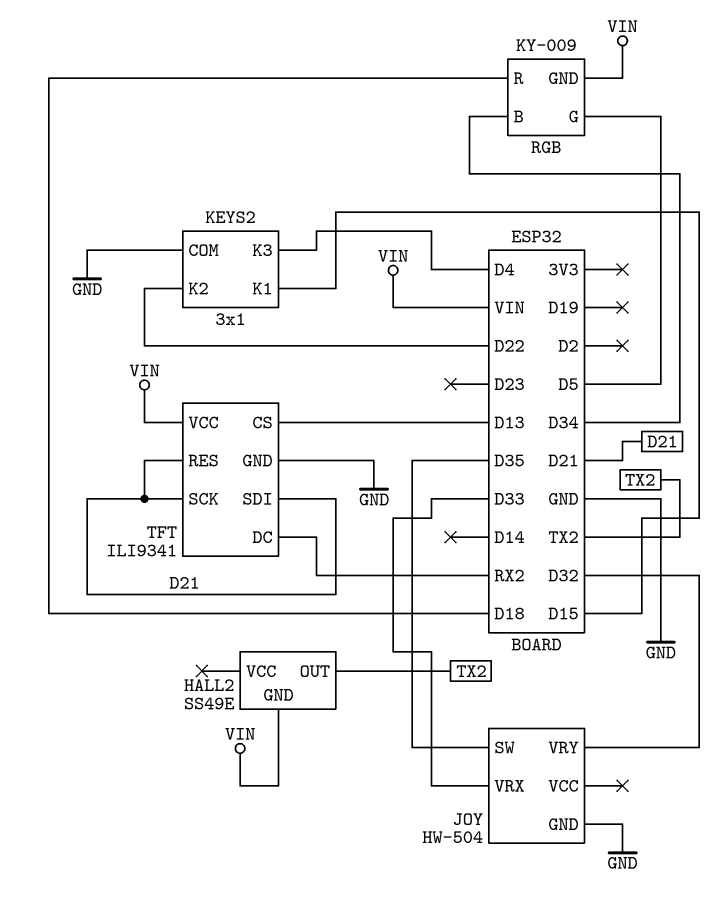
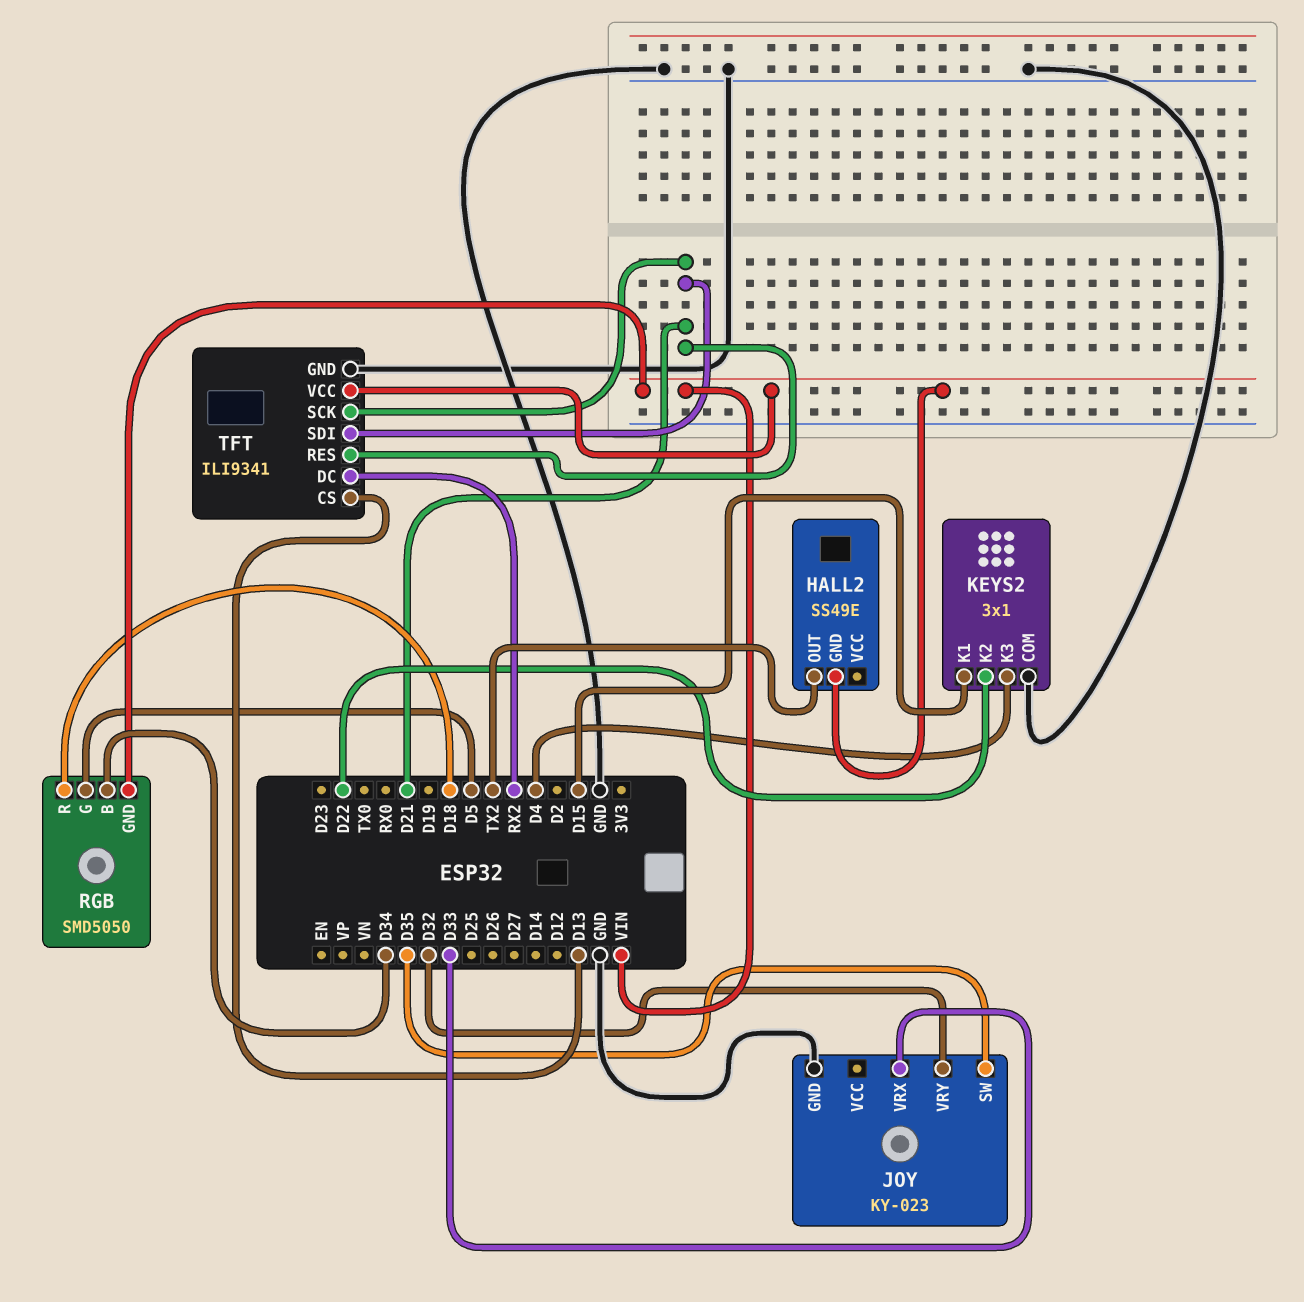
JOY: HW-504 -> KY-023
RGB: KY-009 -> SMD5050

